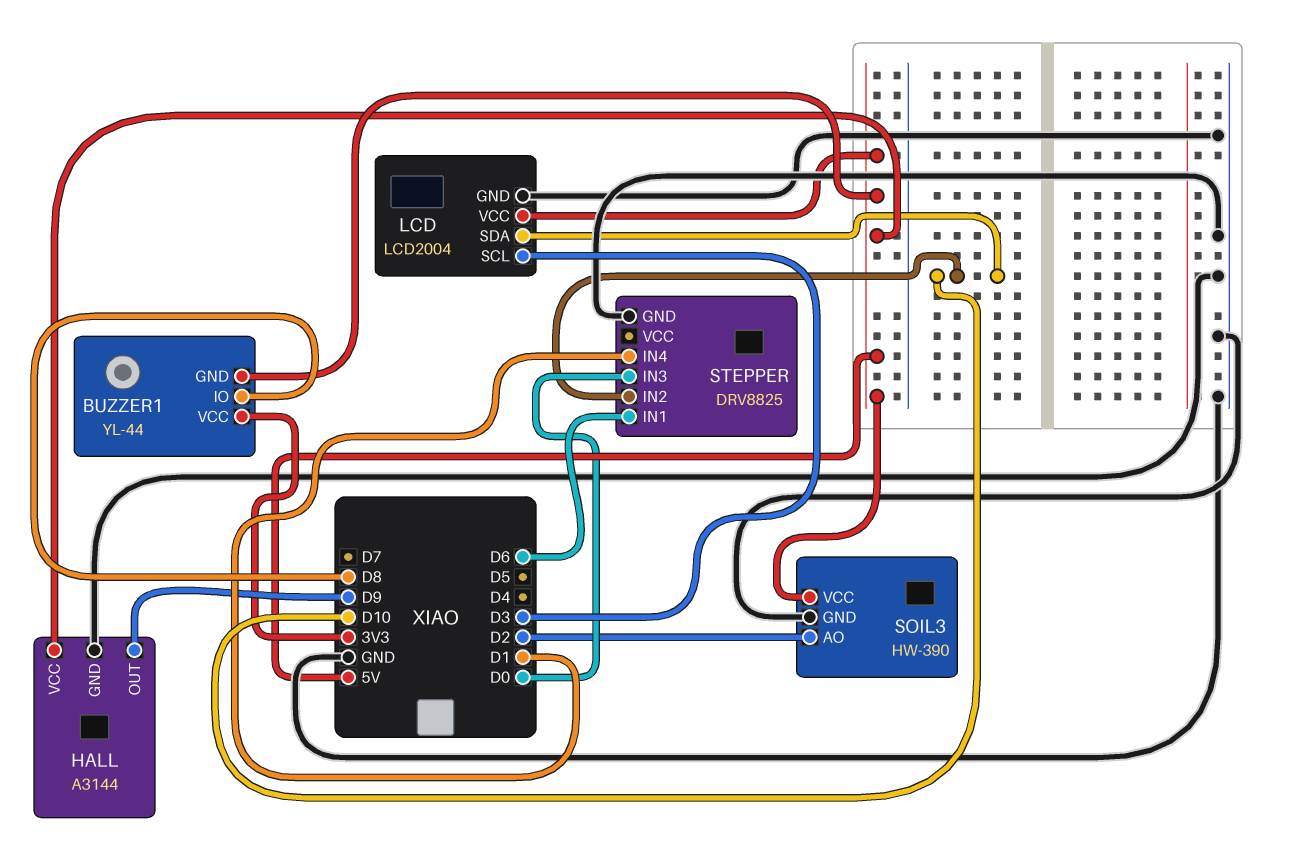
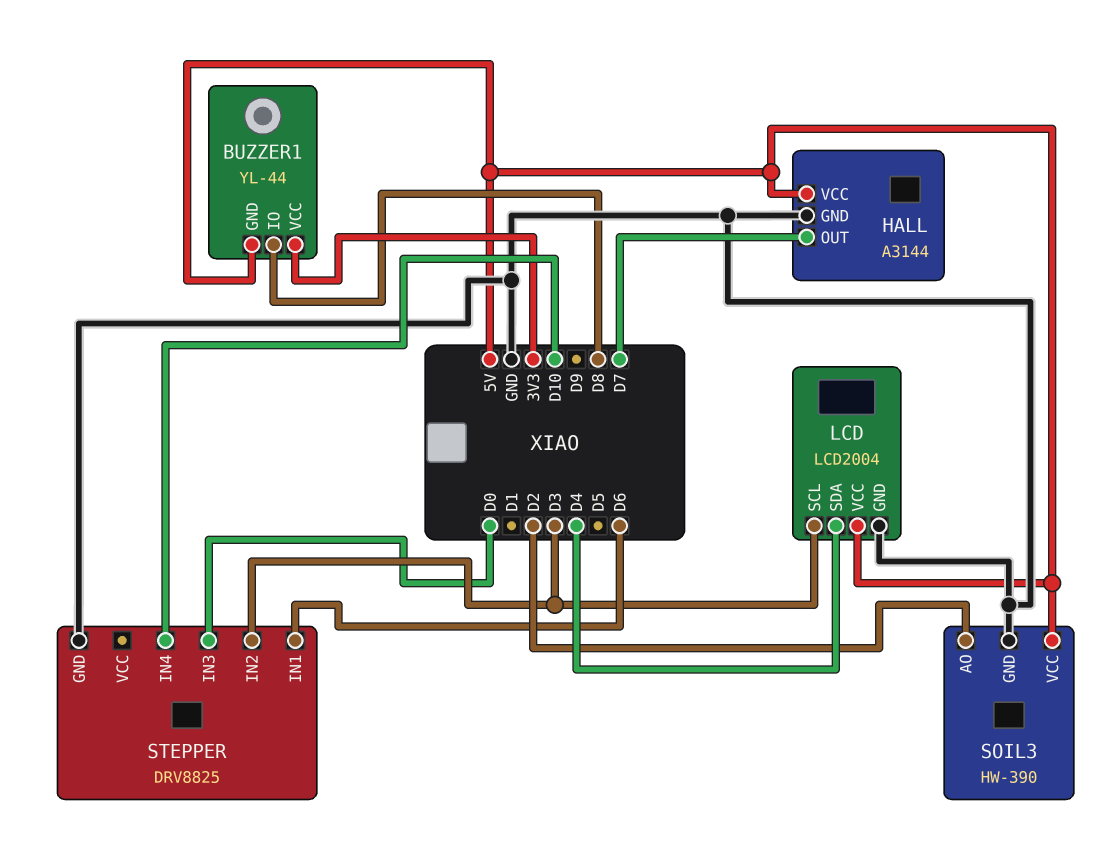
HALL pin OUT: D9 -> D7
LCD pin SDA: D10 -> D4
STEPPER pin IN2: D10 -> D3
STEPPER pin IN4: D1 -> D10

